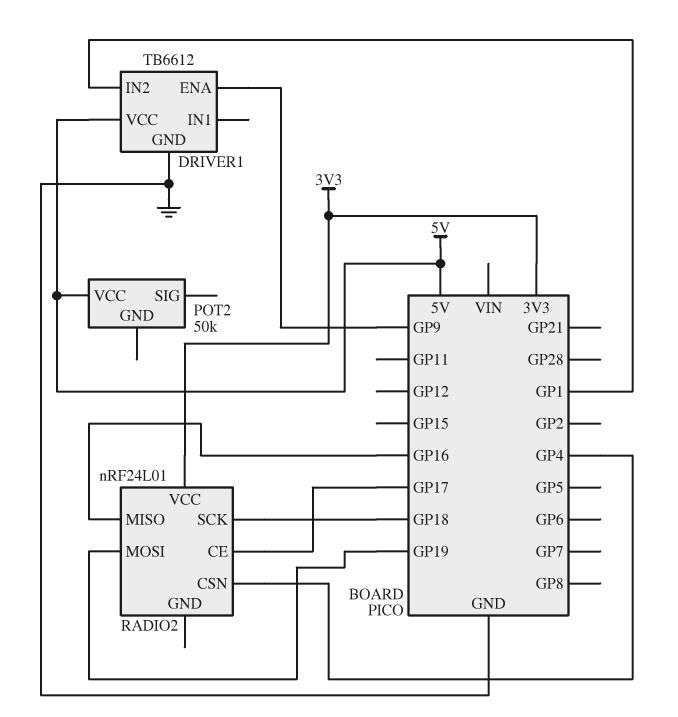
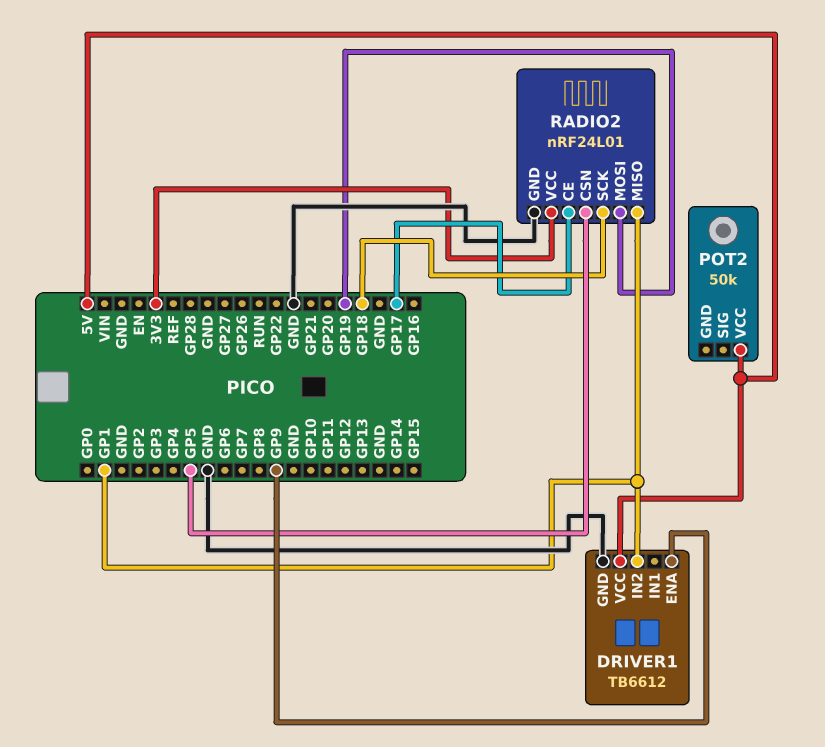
RADIO2 pin CSN: GP4 -> GP5
RADIO2 pin GND: none -> GND
RADIO2 pin MISO: GP16 -> GP1

